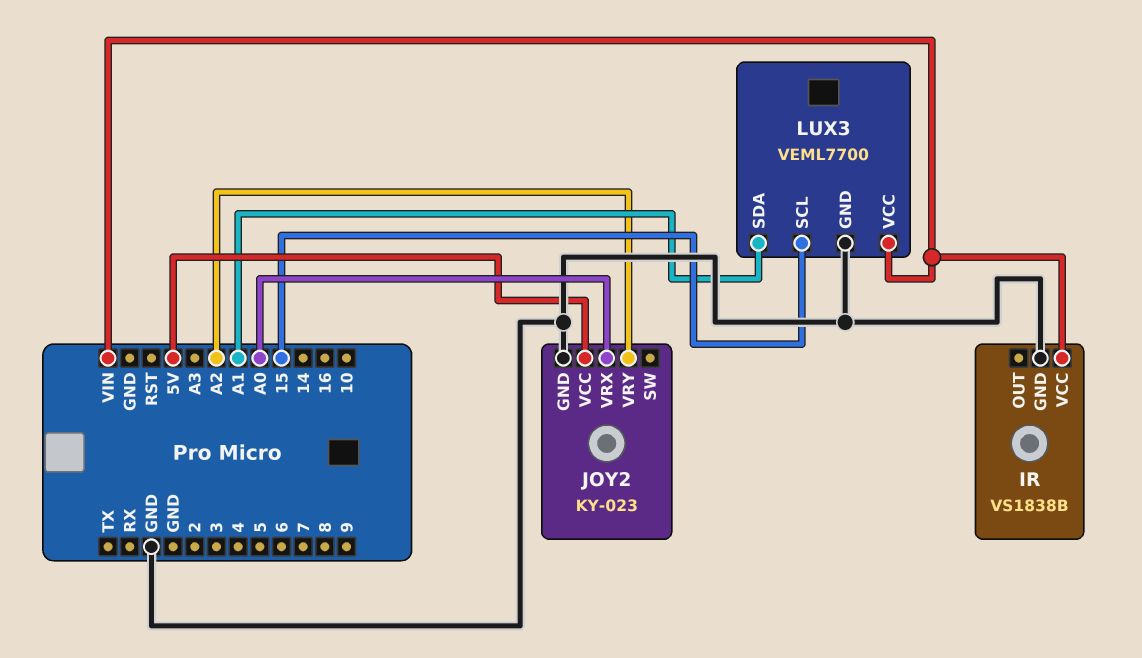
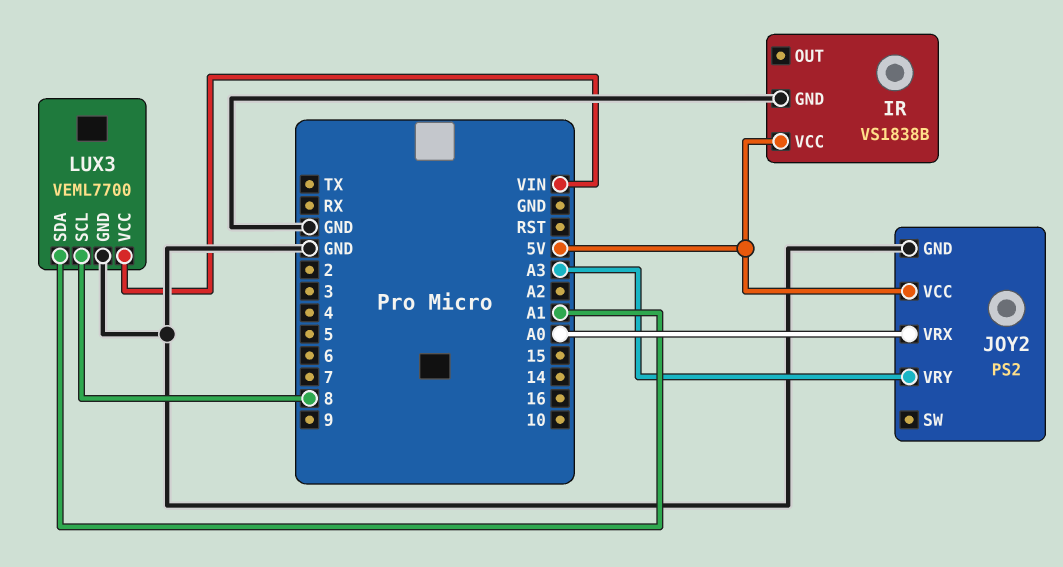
IR pin VCC: VIN -> 5V
JOY2: KY-023 -> PS2
JOY2 pin VRY: A2 -> A3
LUX3 pin SCL: 15 -> 8

